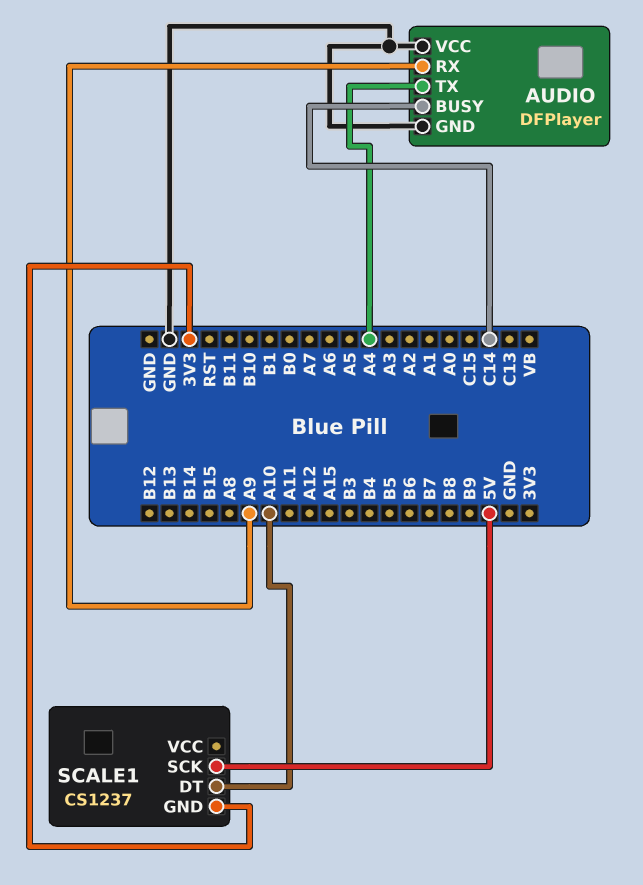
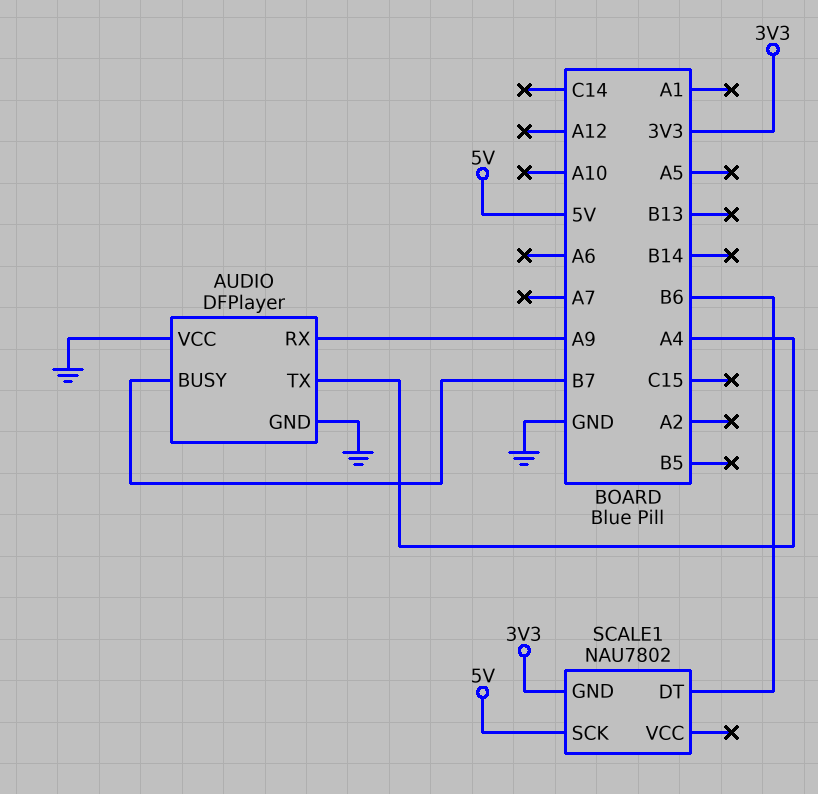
AUDIO pin BUSY: C14 -> B7
SCALE1: CS1237 -> NAU7802
SCALE1 pin DT: A10 -> B6

